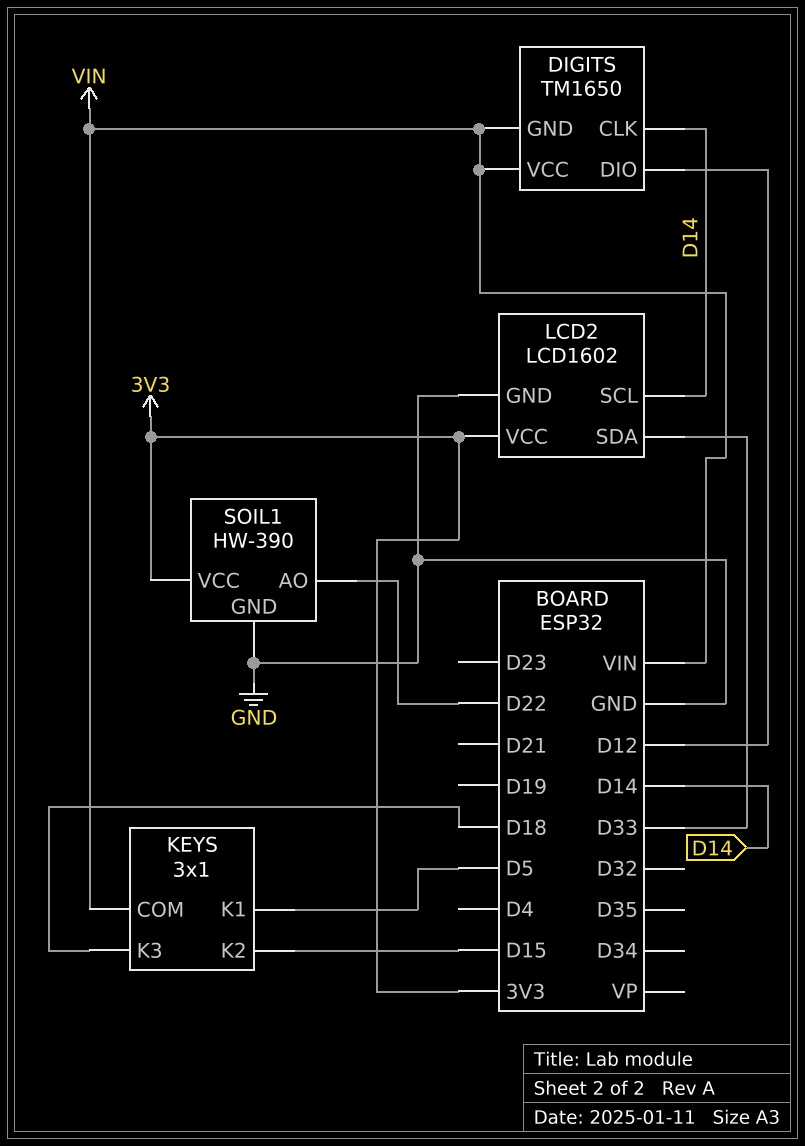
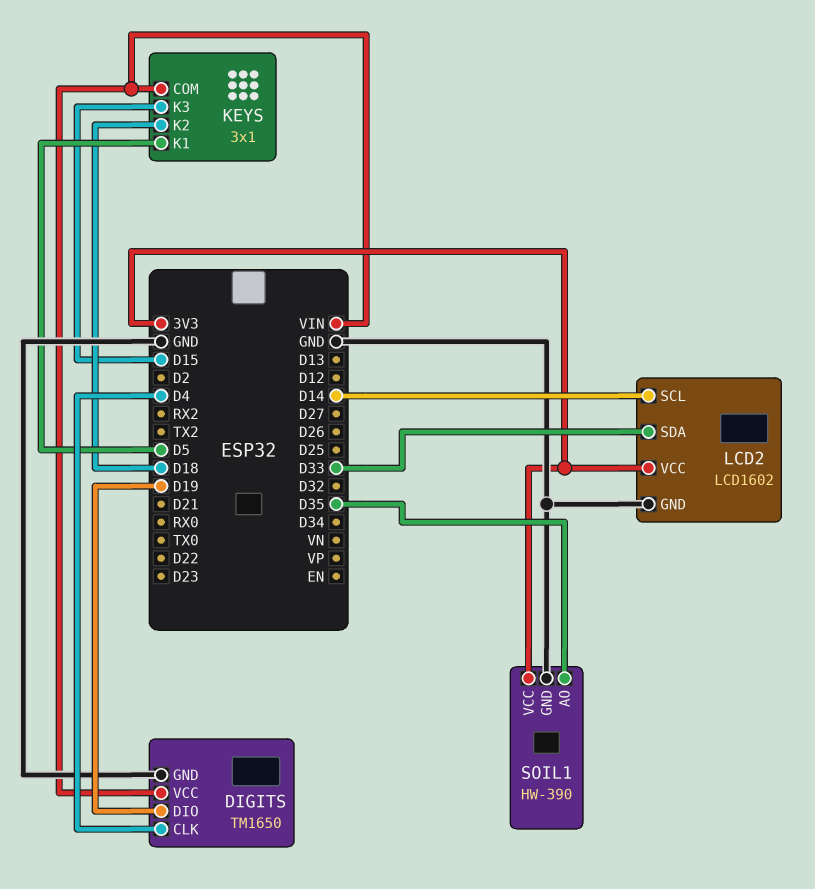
DIGITS pin CLK: D14 -> D4
DIGITS pin DIO: D12 -> D19
DIGITS pin GND: VIN -> GND
KEYS pin K2: D15 -> D18
KEYS pin K3: D18 -> D15
SOIL1 pin AO: D22 -> D35

